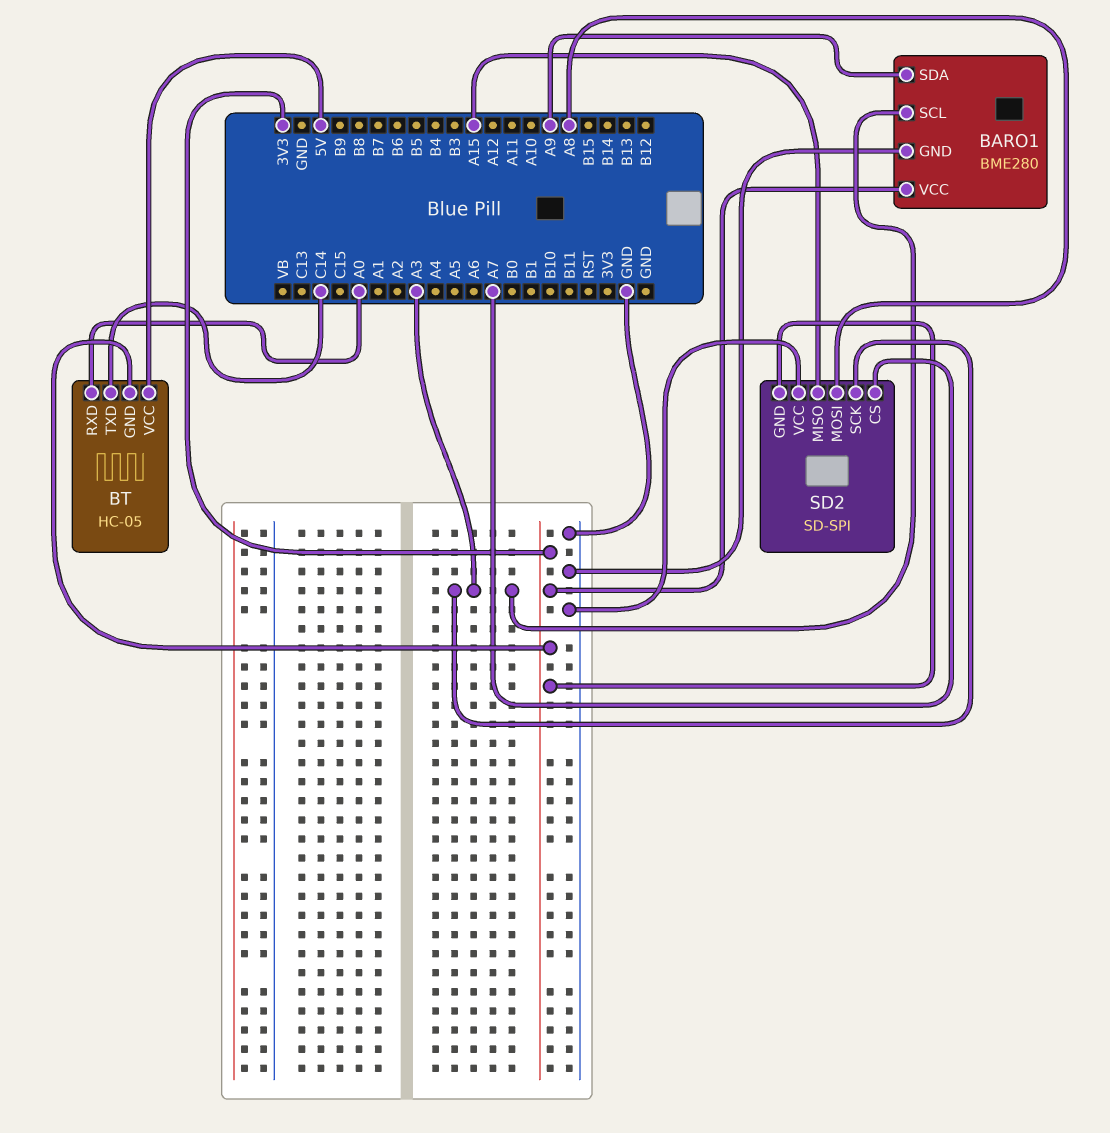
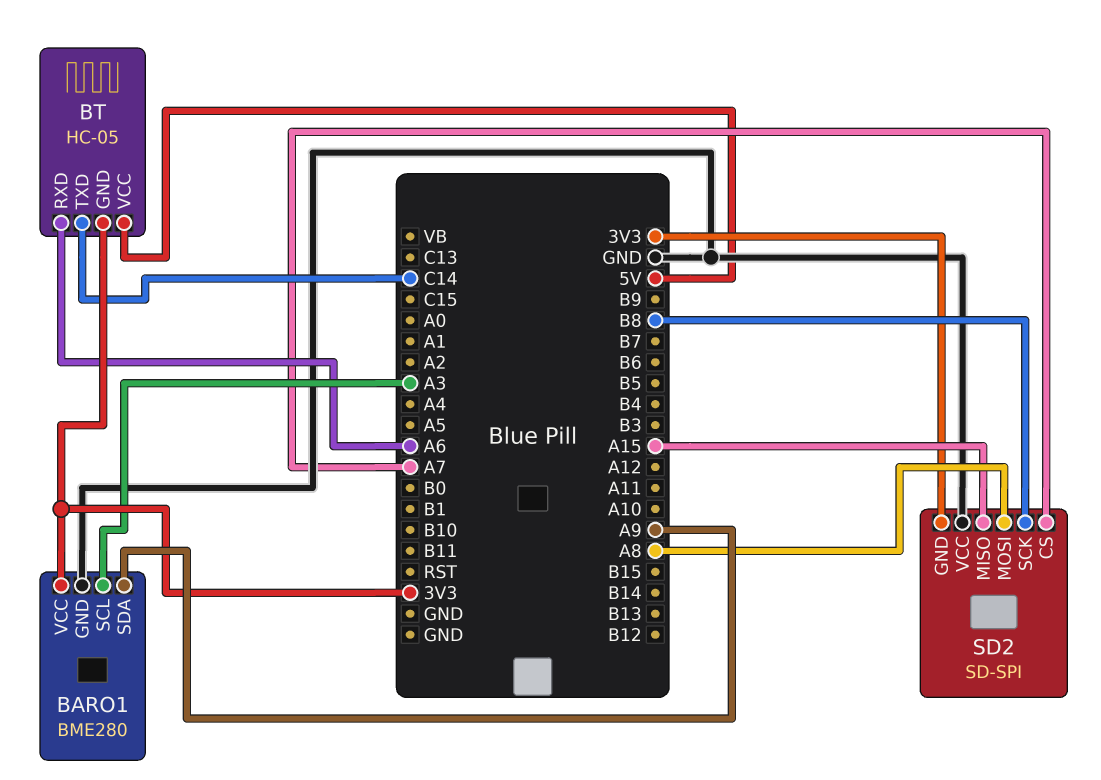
BT pin RXD: A0 -> A6
SD2 pin SCK: A3 -> B8

